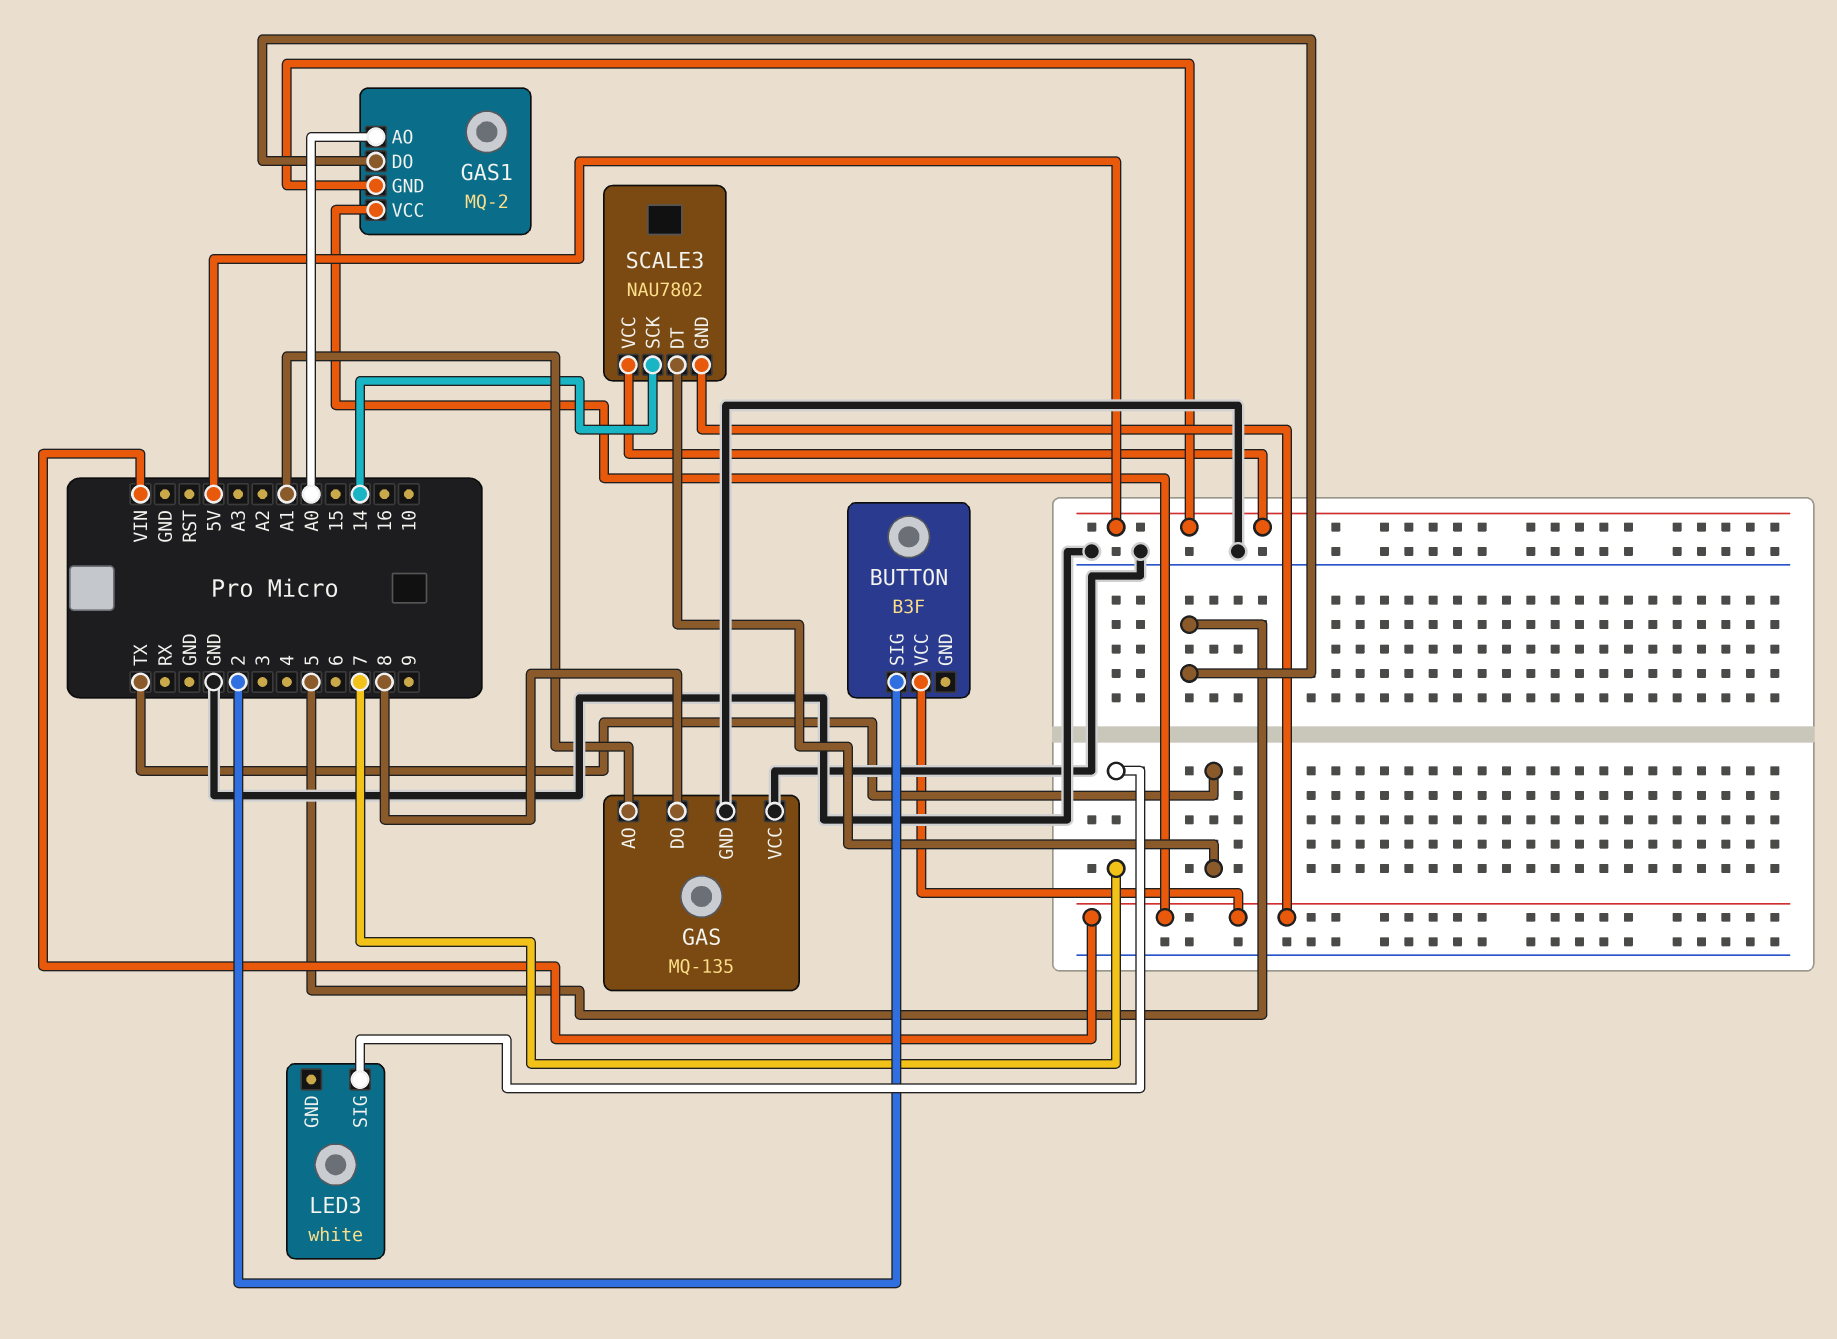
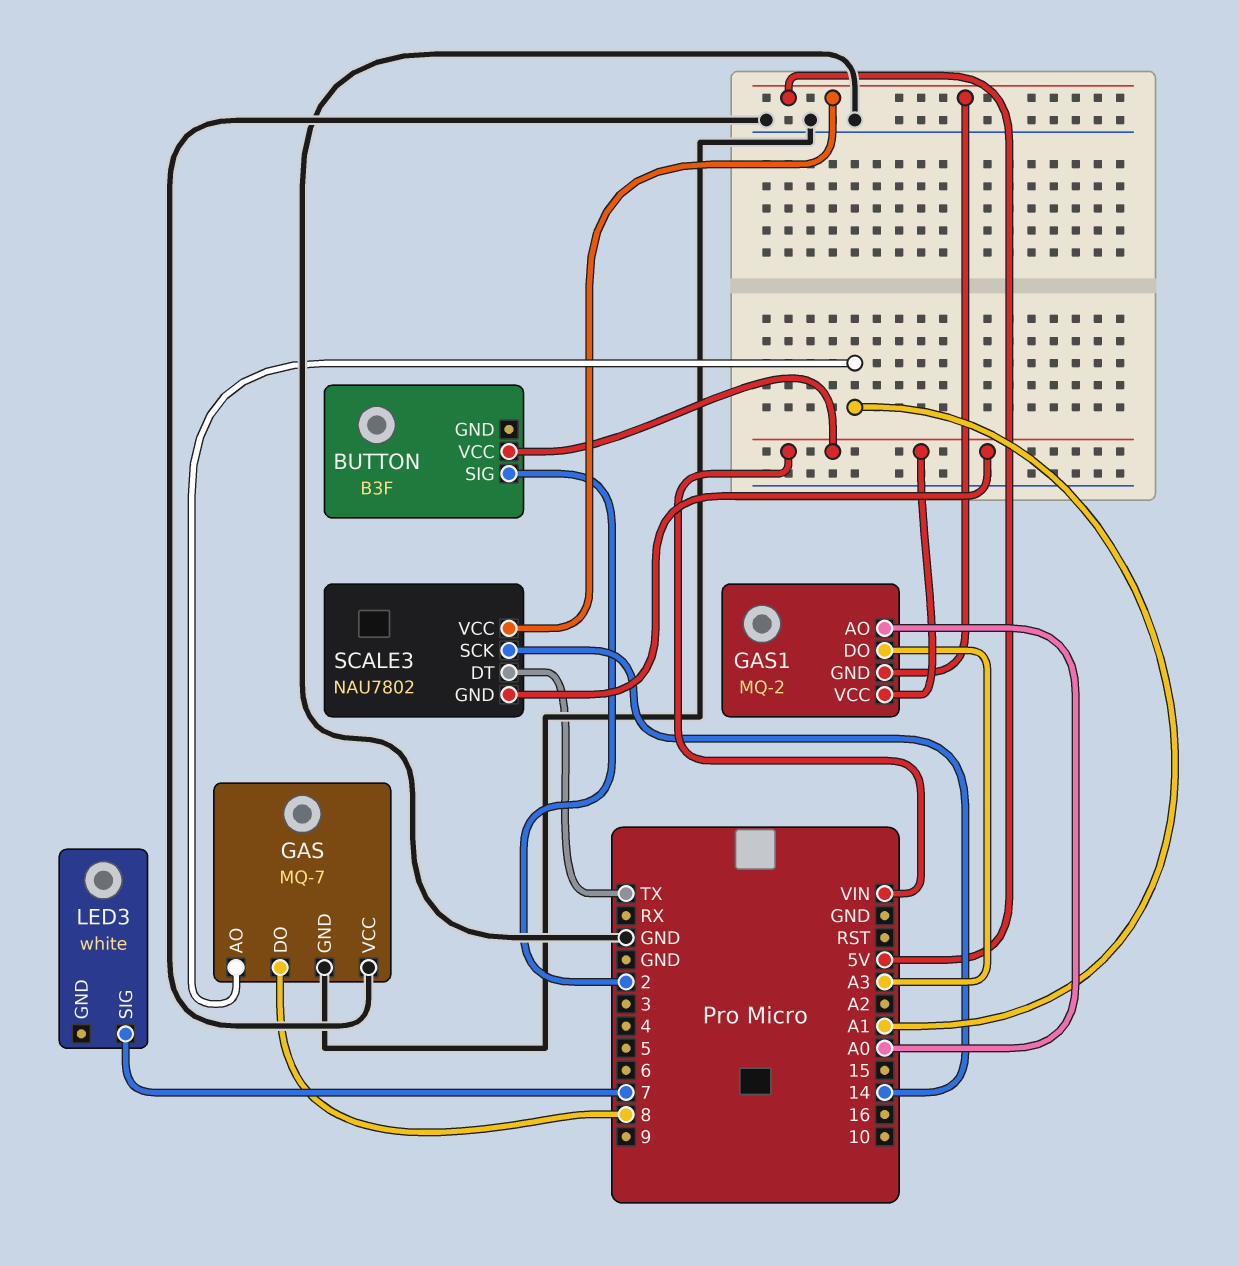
GAS: MQ-135 -> MQ-7
GAS1 pin DO: 5 -> A3

